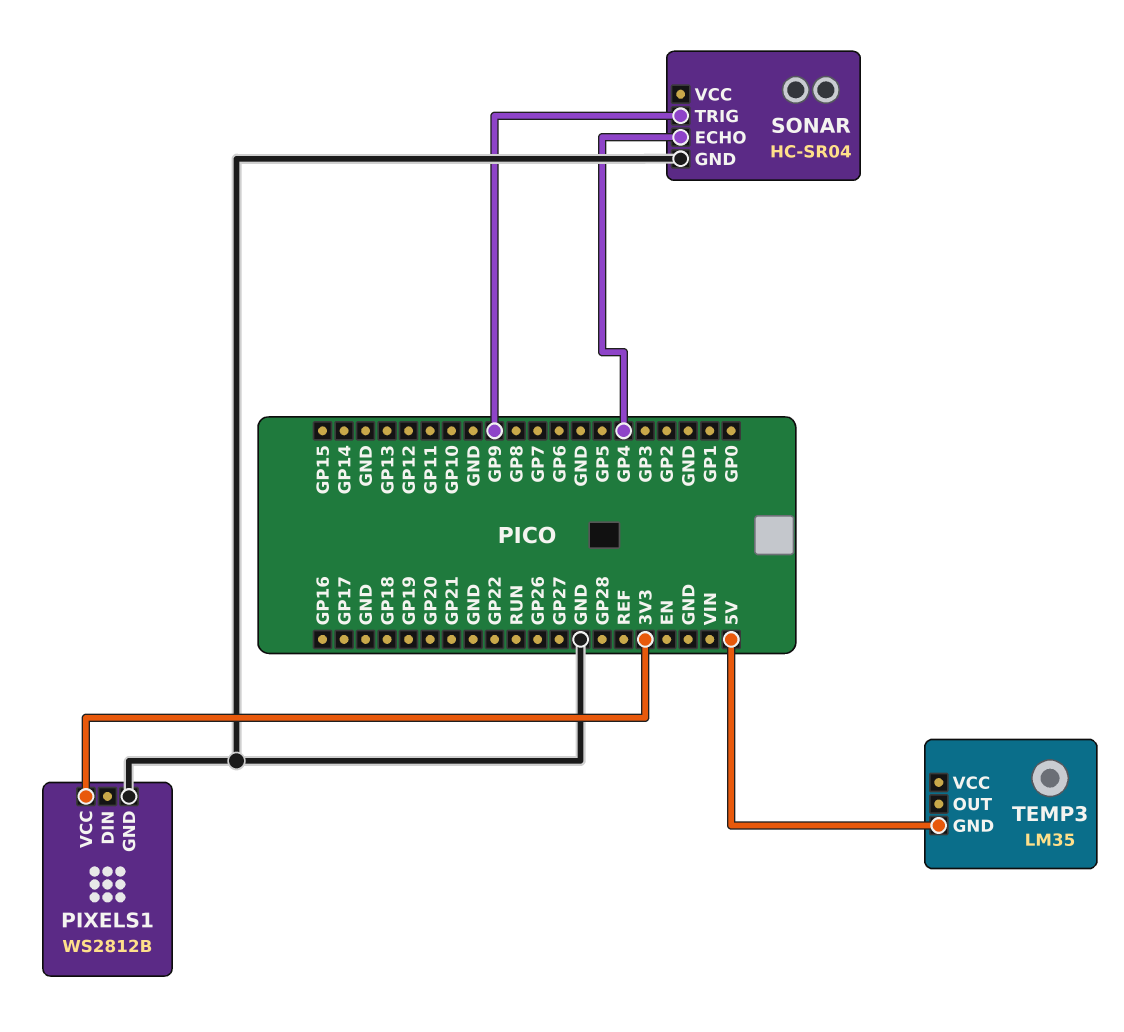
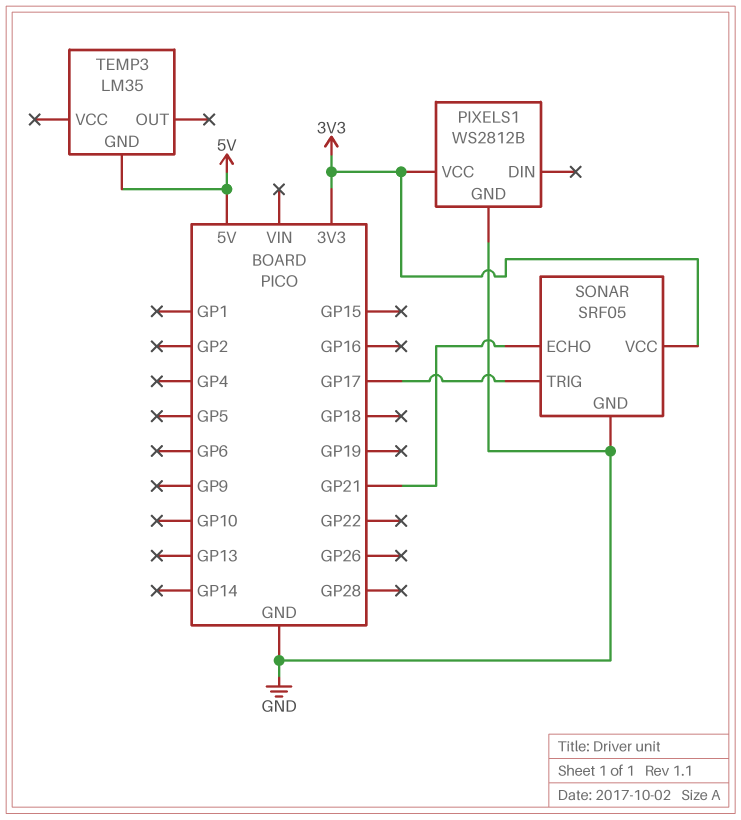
SONAR: HC-SR04 -> SRF05
SONAR pin ECHO: GP4 -> GP21
SONAR pin TRIG: GP9 -> GP17
SONAR pin VCC: none -> 3V3

